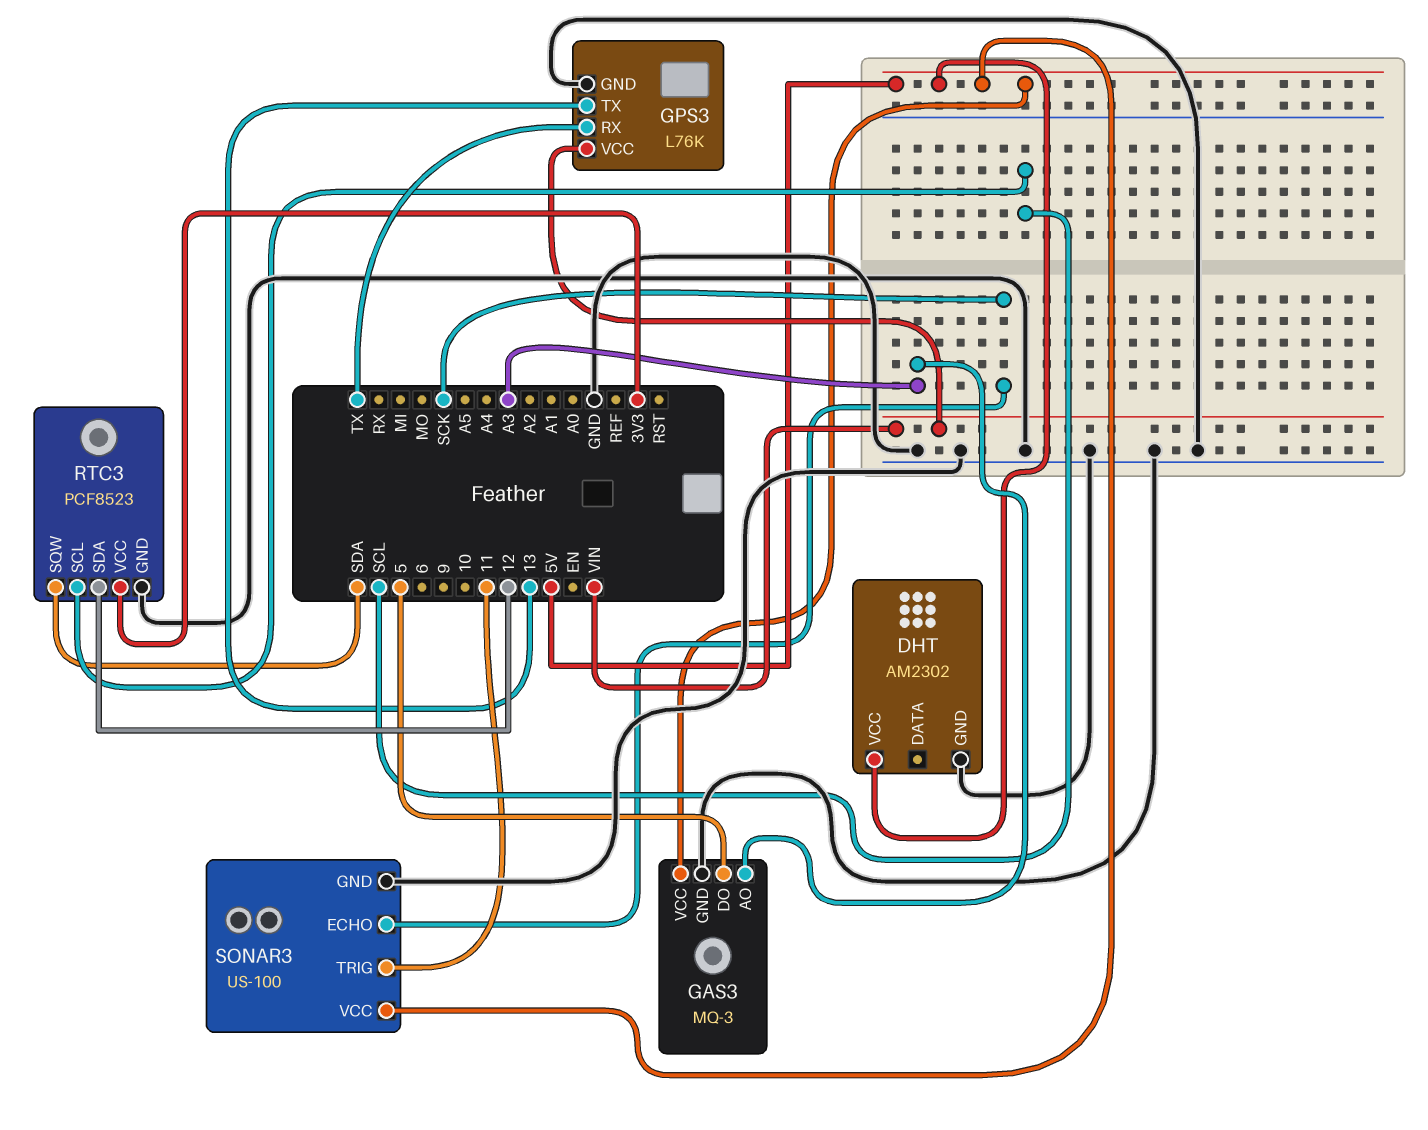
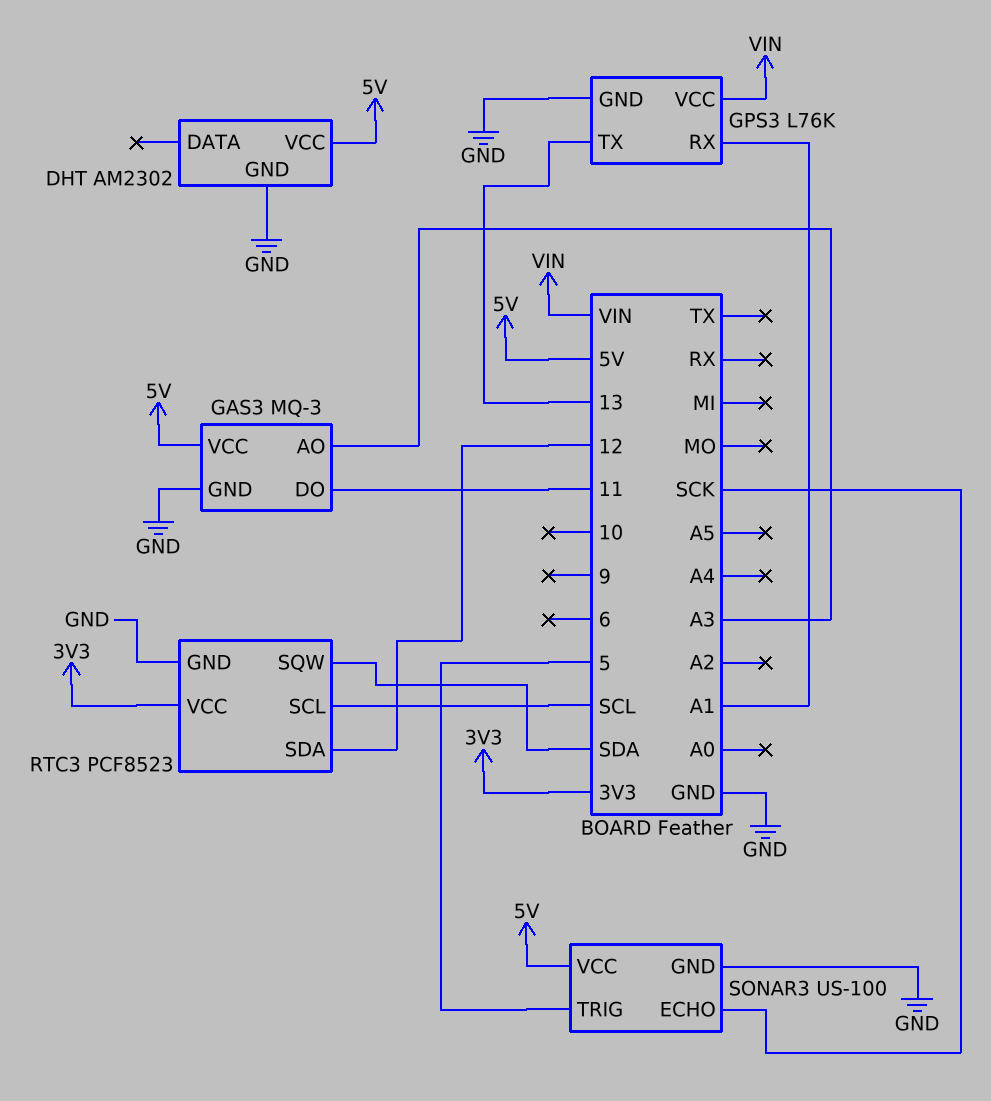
GAS3 pin DO: 5 -> 11
GPS3 pin RX: TX -> A1
SONAR3 pin TRIG: 11 -> 5

